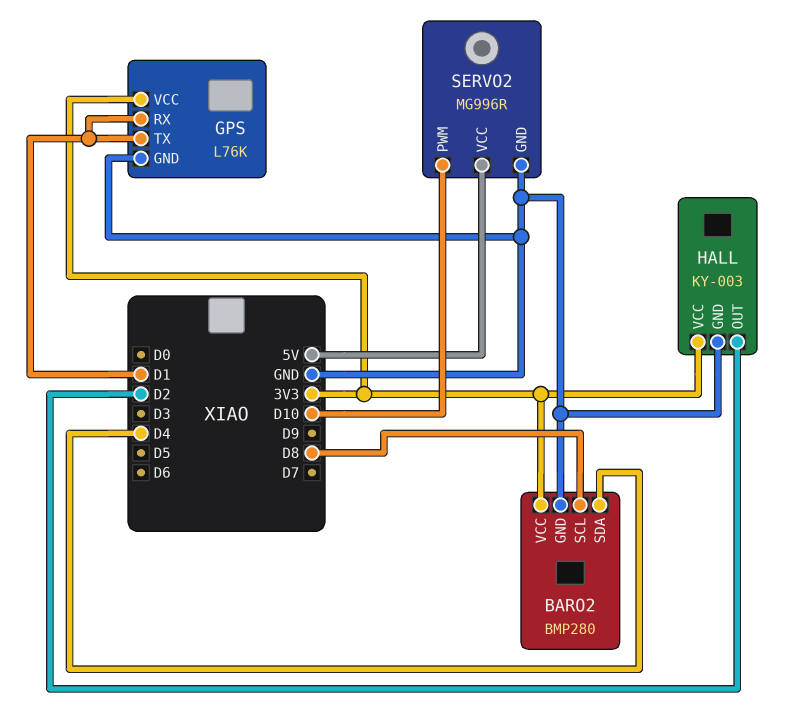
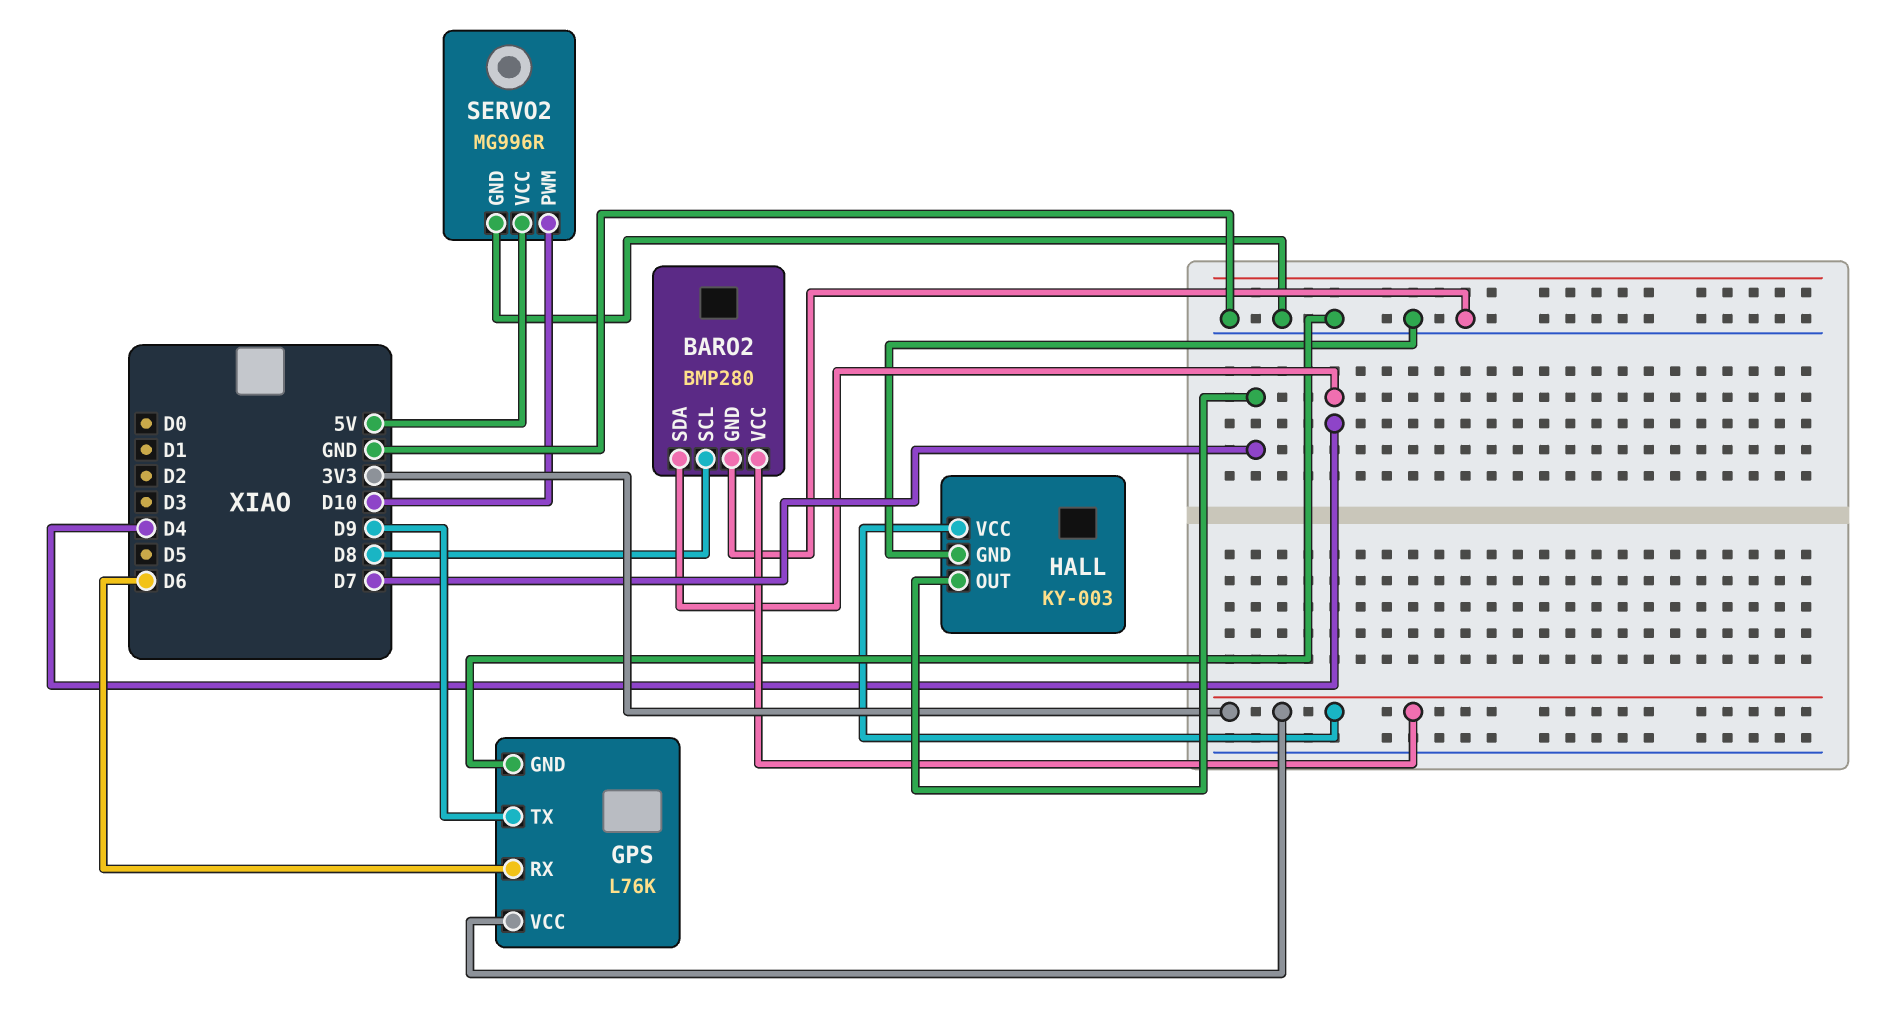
GPS pin RX: D1 -> D6
GPS pin TX: D1 -> D9
HALL pin OUT: D2 -> D7

